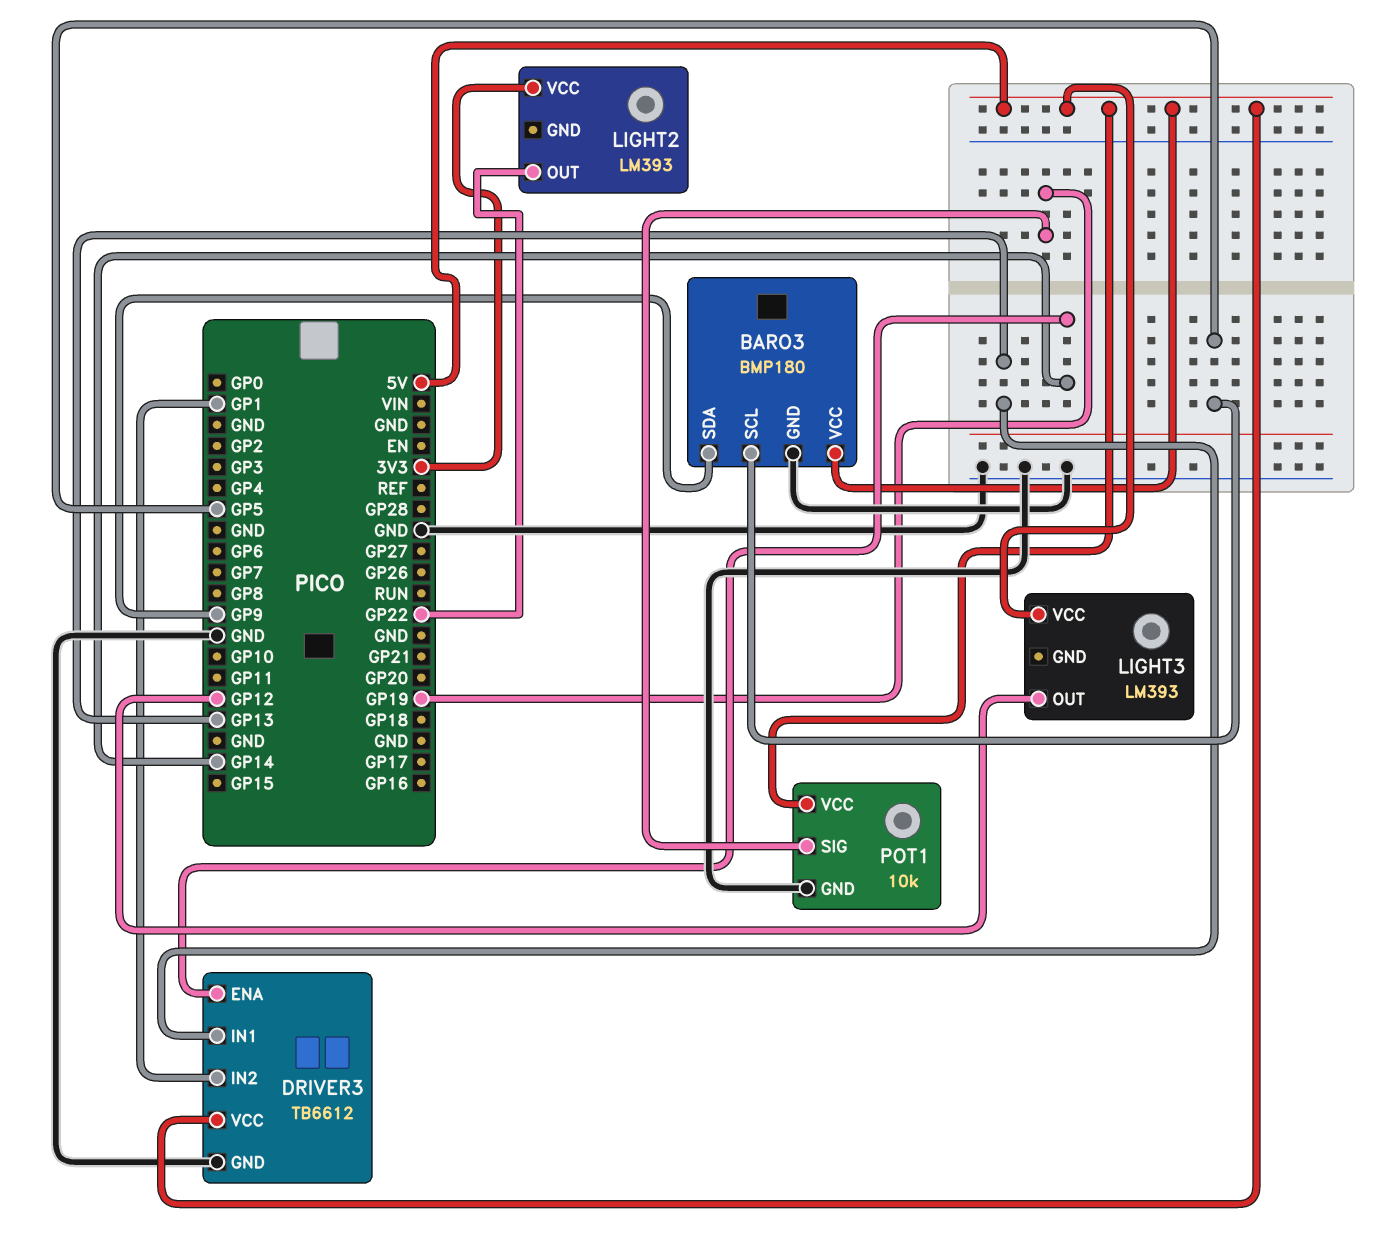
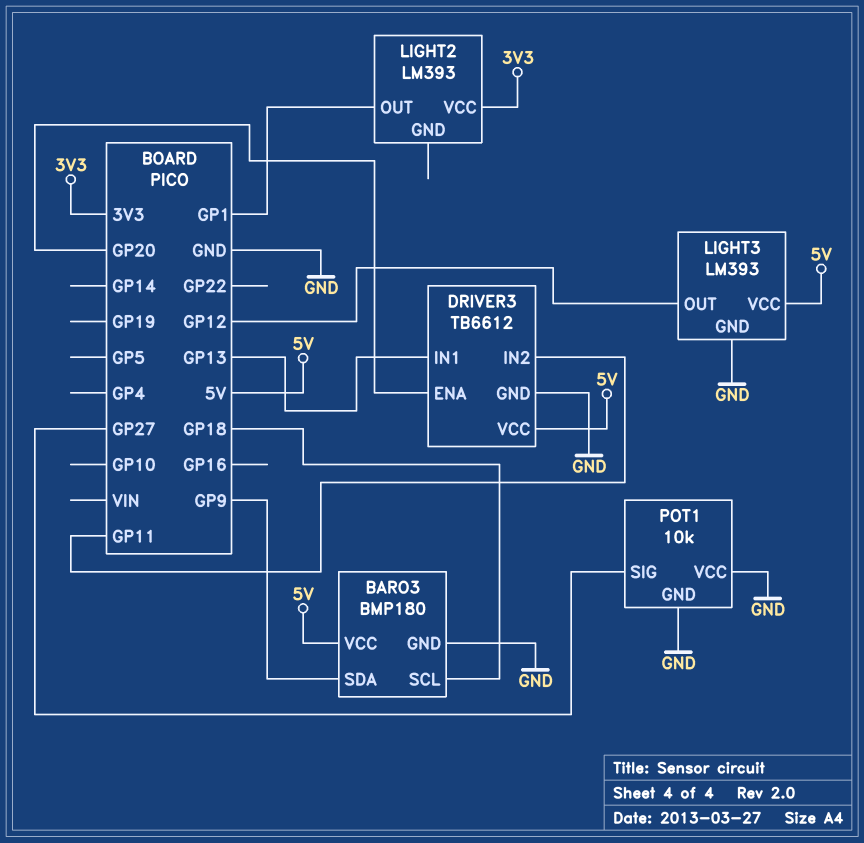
BARO3 pin SCL: GP5 -> GP18
DRIVER3 pin ENA: GP14 -> GP20
DRIVER3 pin IN2: GP1 -> GP11
LIGHT2 pin OUT: GP22 -> GP1
LIGHT3 pin GND: none -> GND
POT1 pin SIG: GP19 -> GP27
POT1 pin VCC: 5V -> GND

